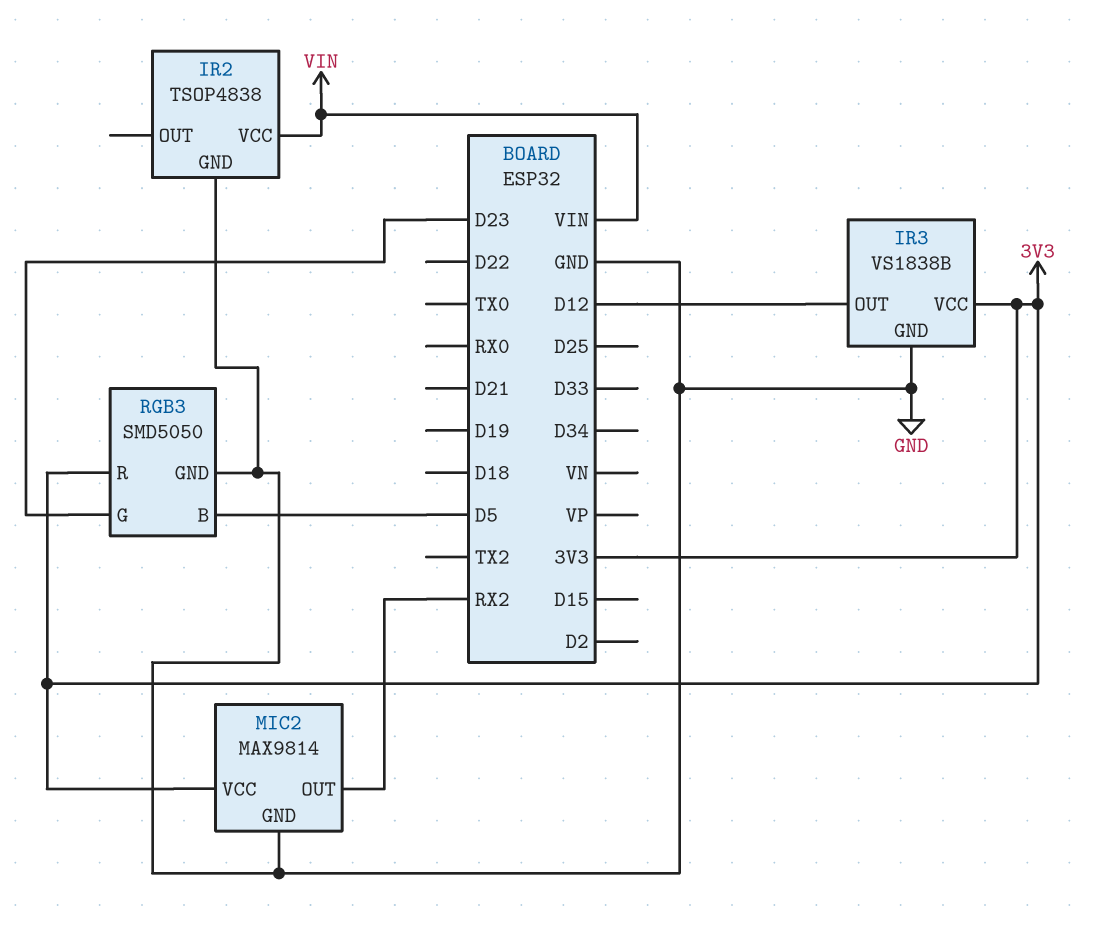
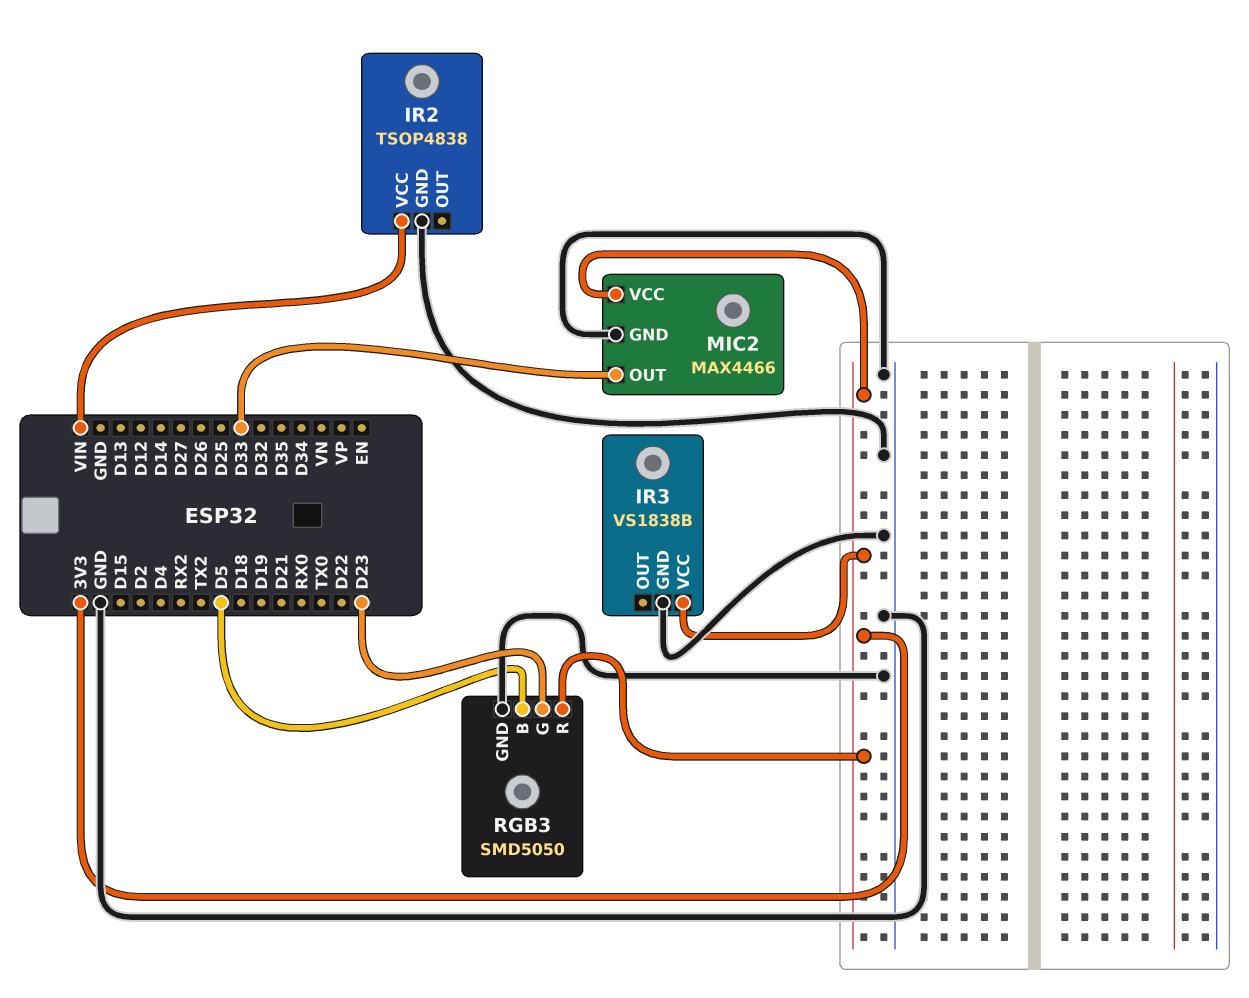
IR3 pin OUT: D12 -> none
MIC2: MAX9814 -> MAX4466
MIC2 pin OUT: RX2 -> D33

